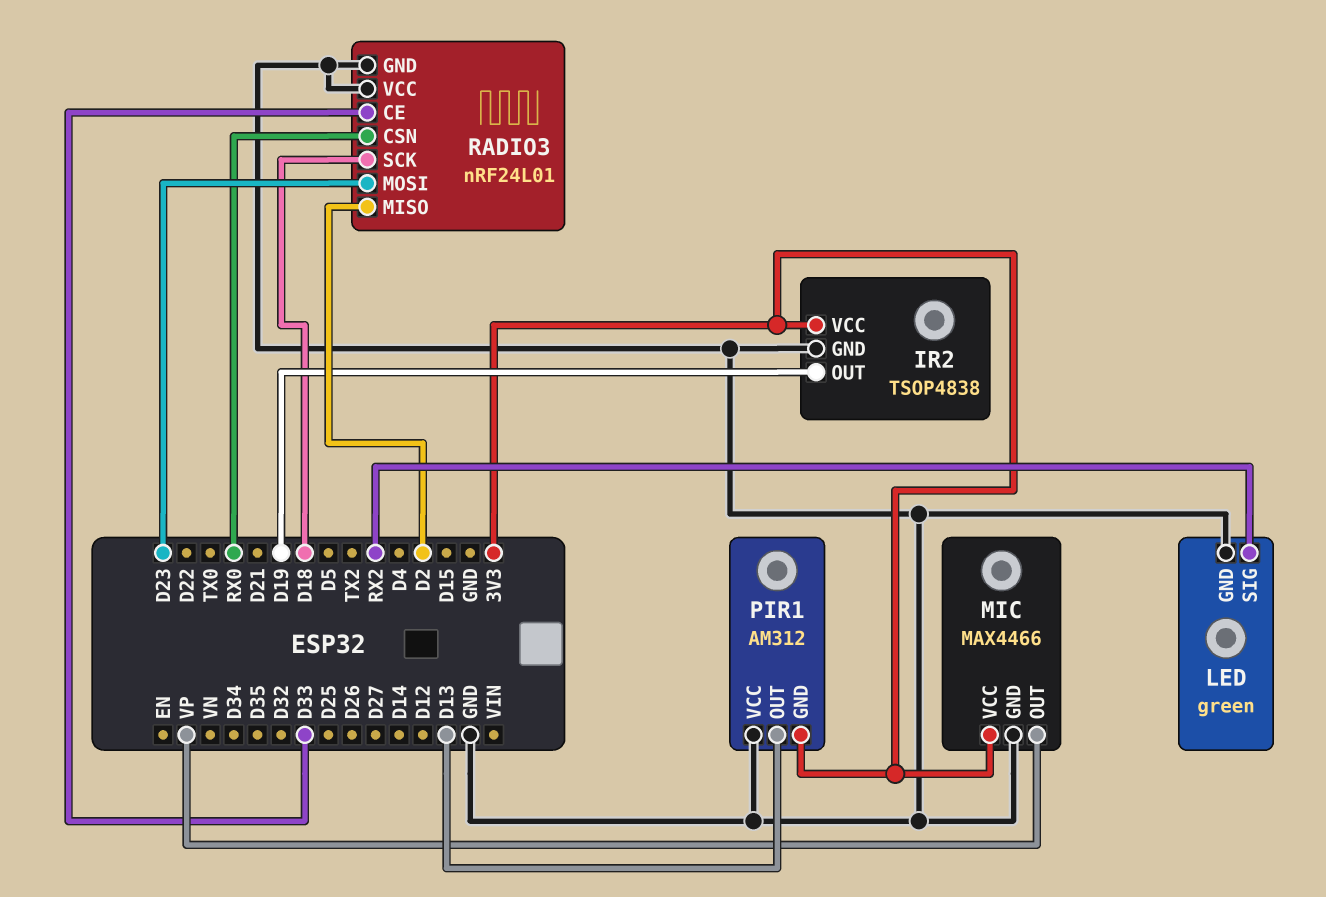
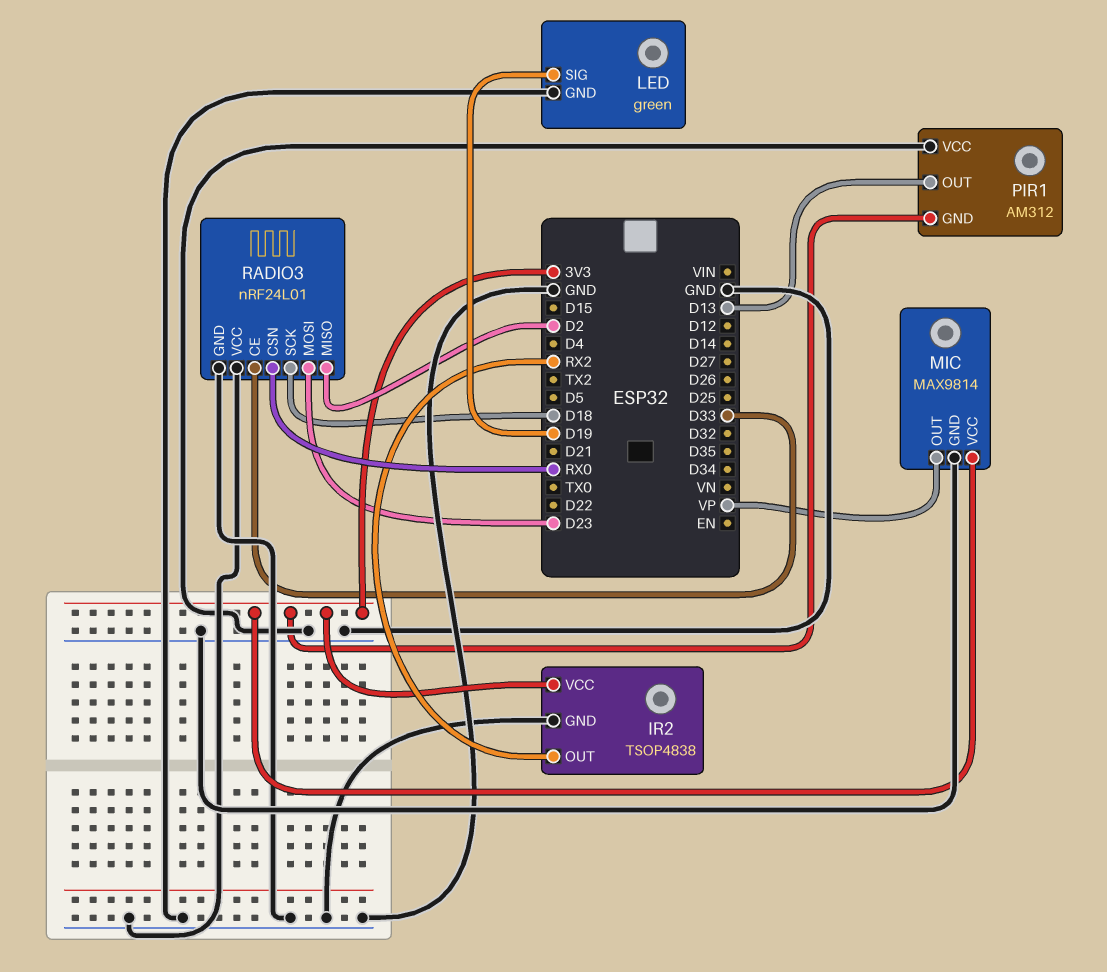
IR2 pin OUT: D19 -> RX2
LED pin SIG: RX2 -> D19
MIC: MAX4466 -> MAX9814

